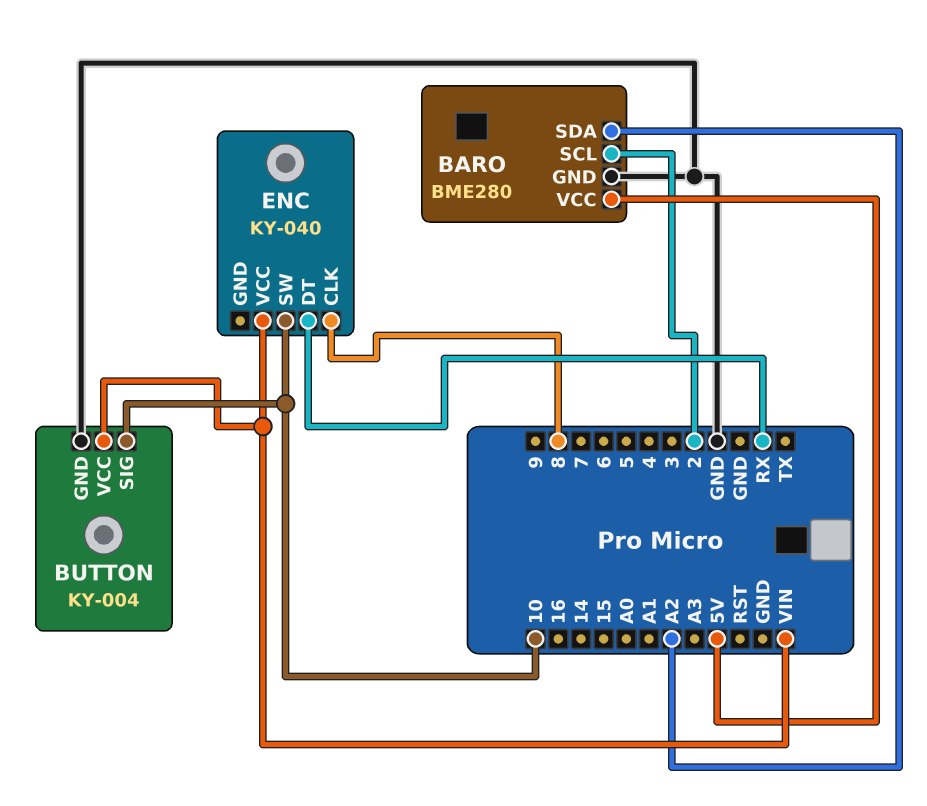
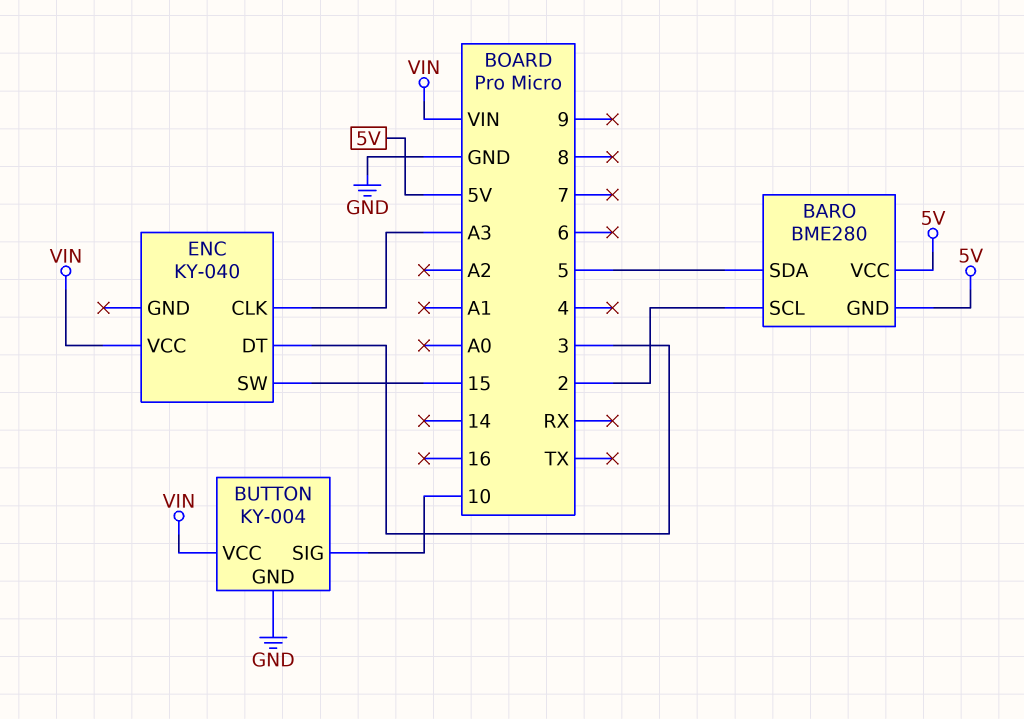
BARO pin GND: GND -> 5V
BARO pin SDA: A2 -> 5
ENC pin CLK: 8 -> A3
ENC pin DT: RX -> 3
ENC pin SW: 10 -> 15

